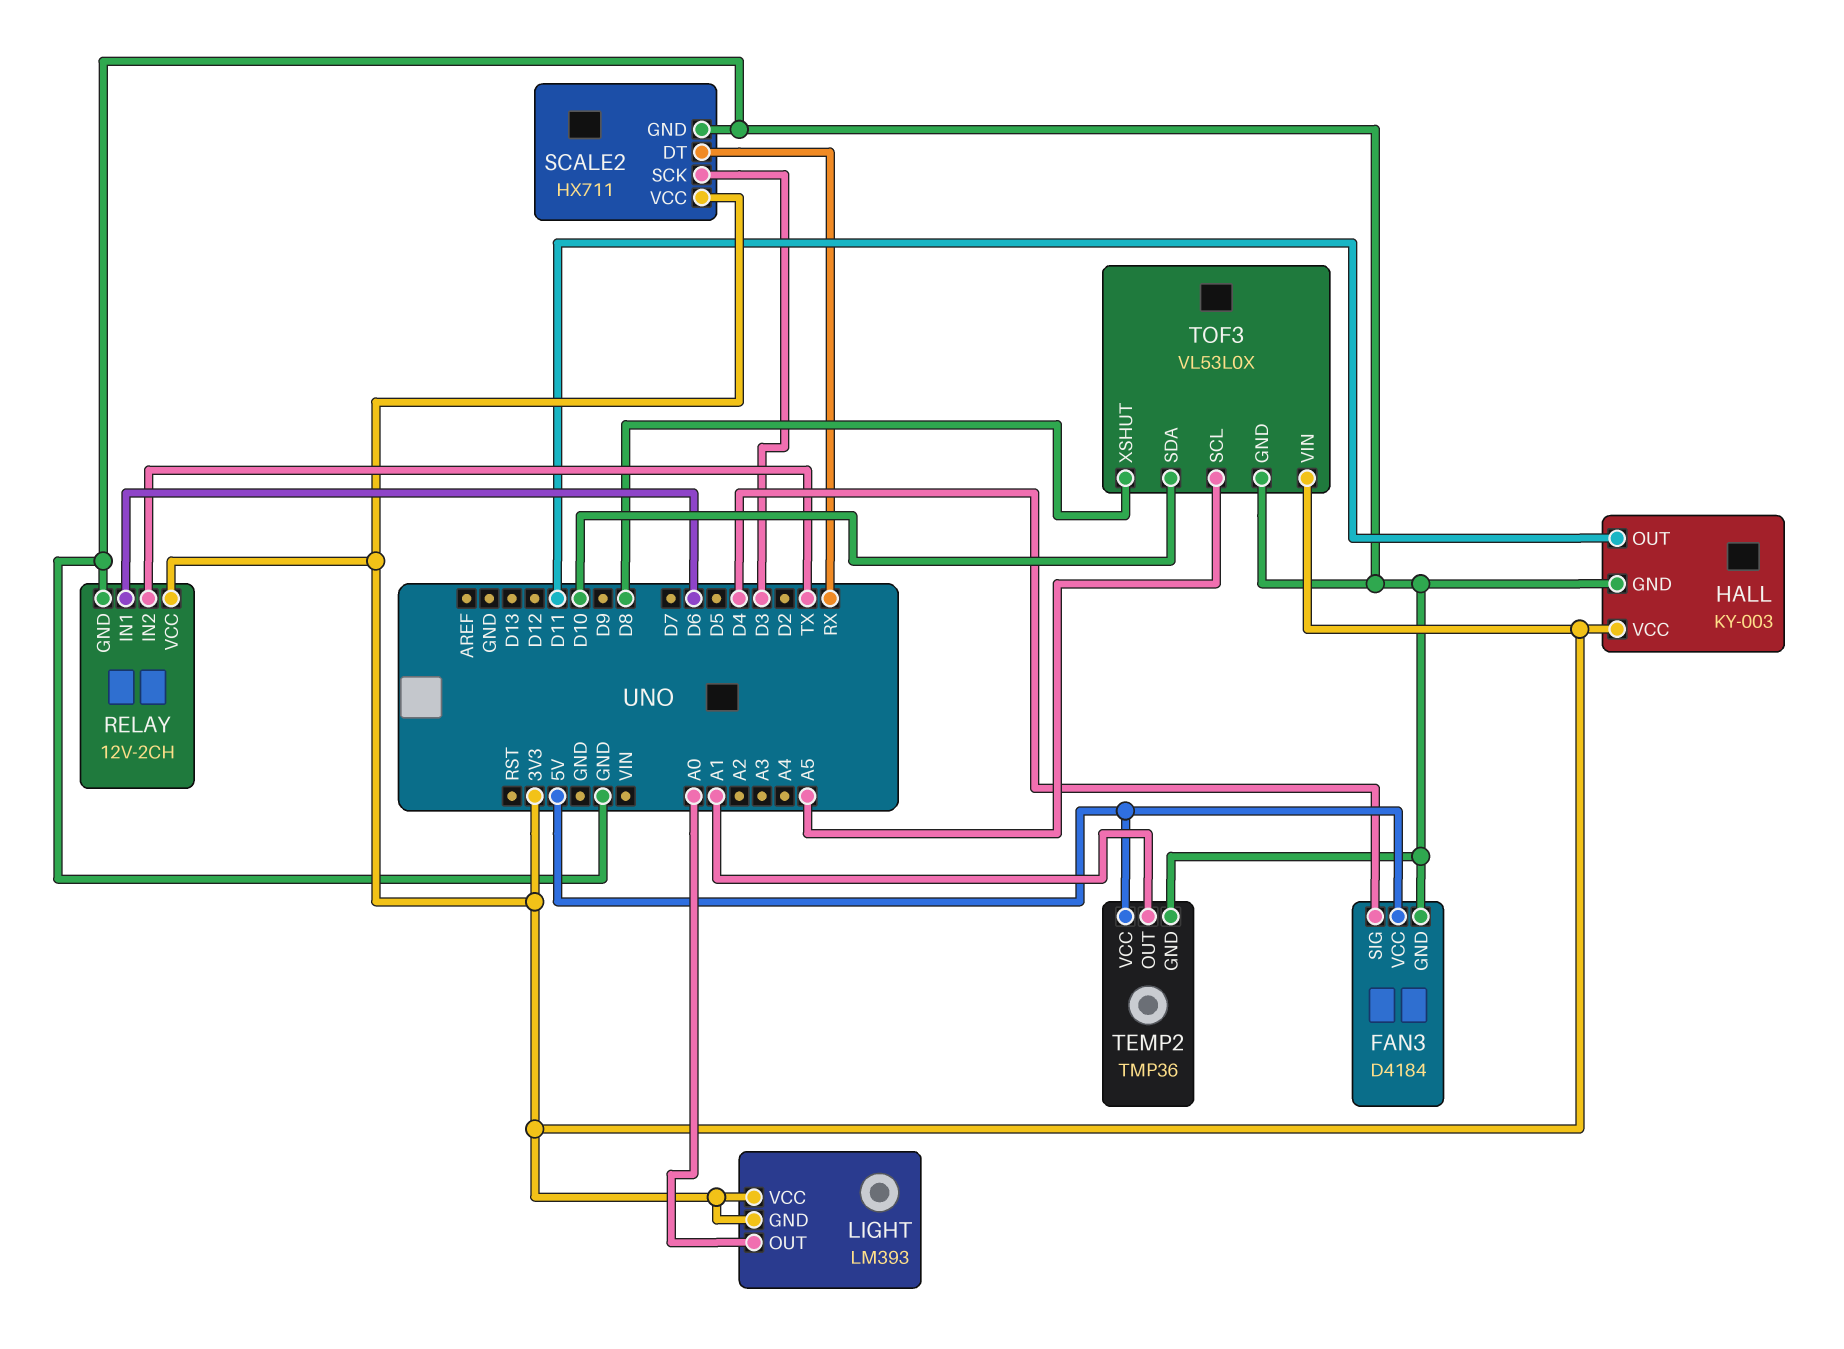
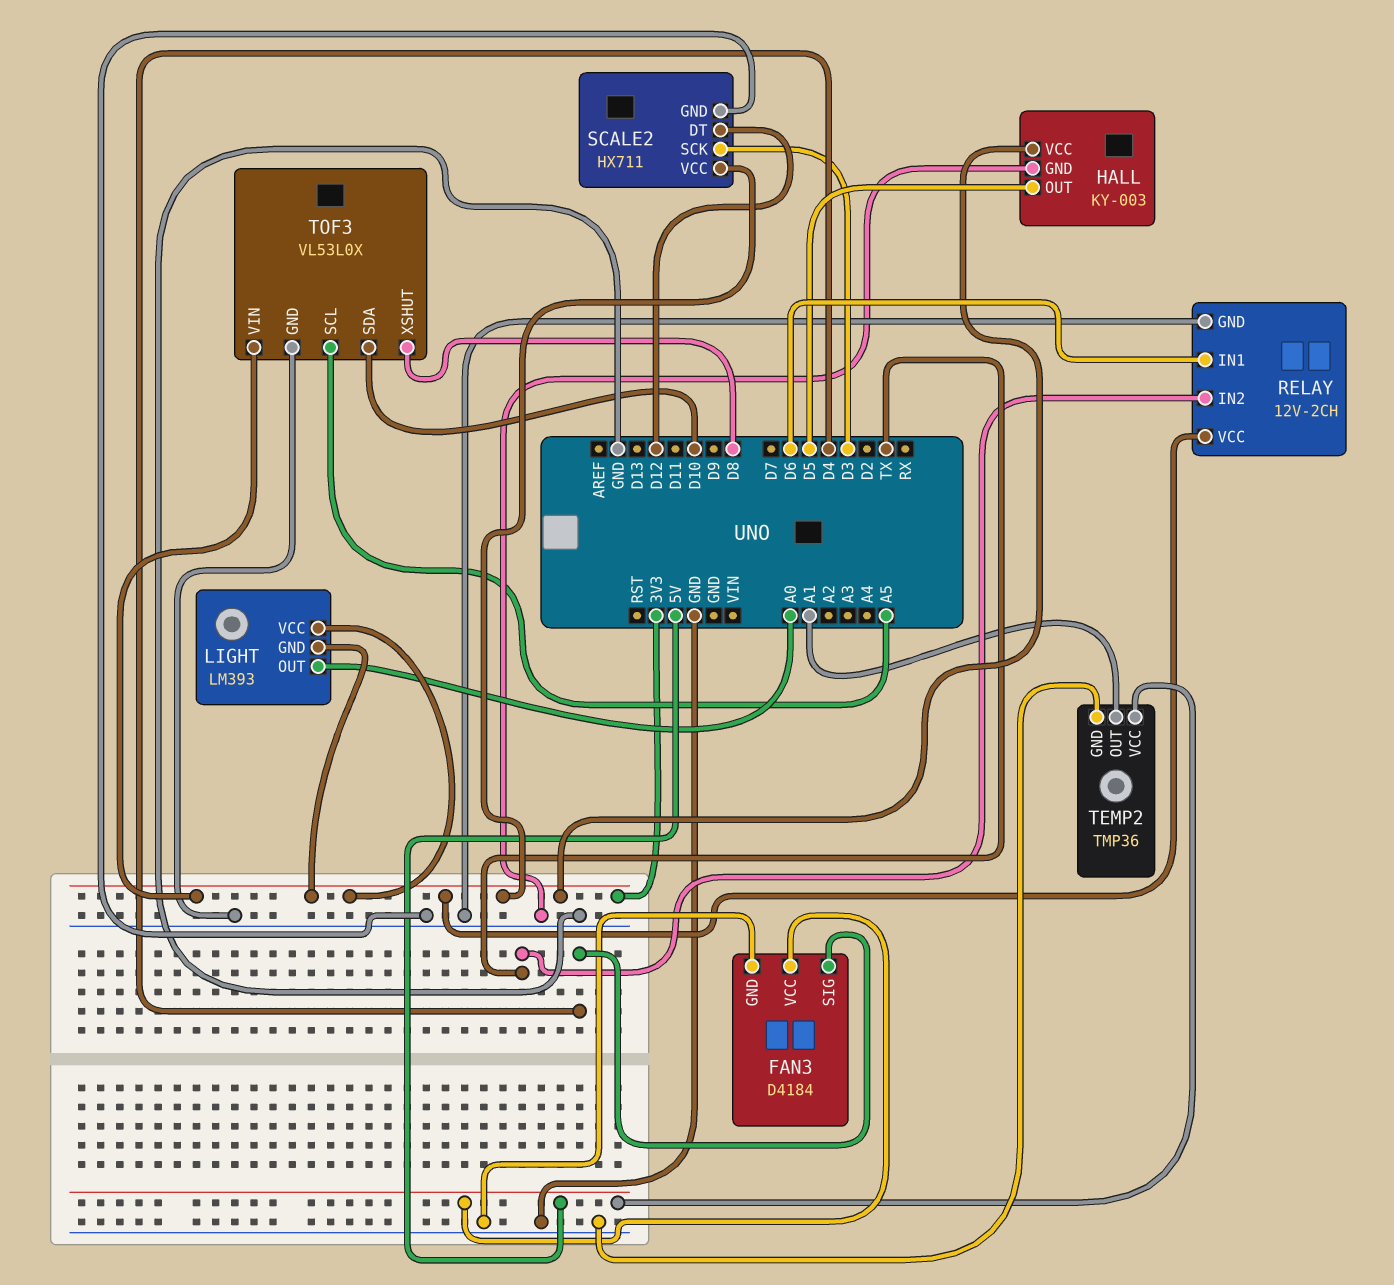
HALL pin OUT: D11 -> D5
SCALE2 pin DT: RX -> D12

